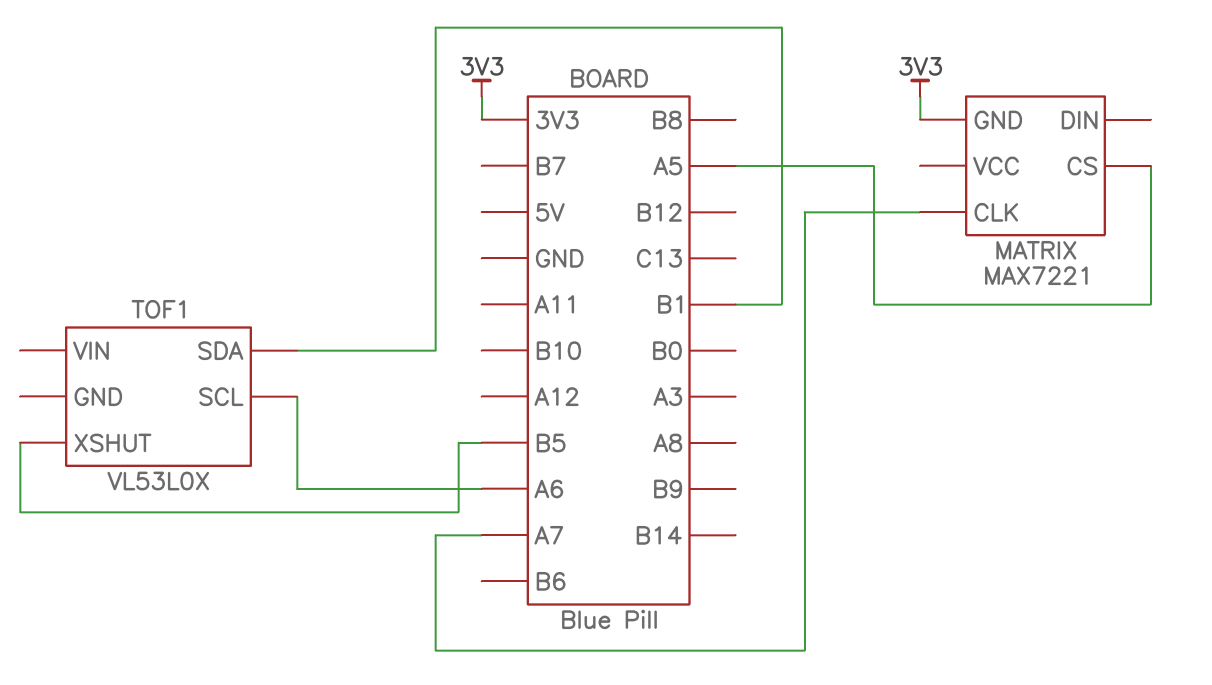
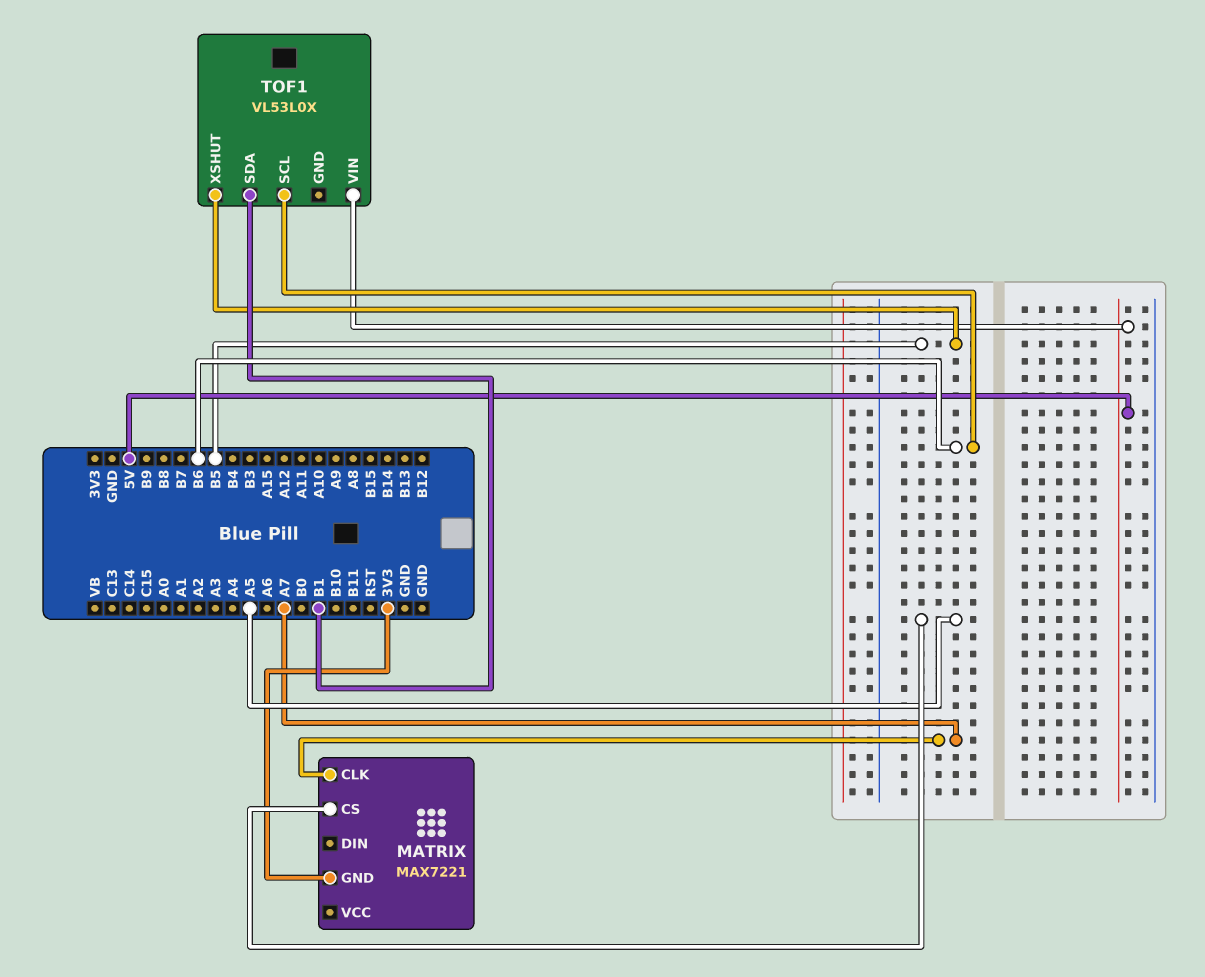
TOF1 pin SCL: A6 -> B6
TOF1 pin VIN: none -> 5V

